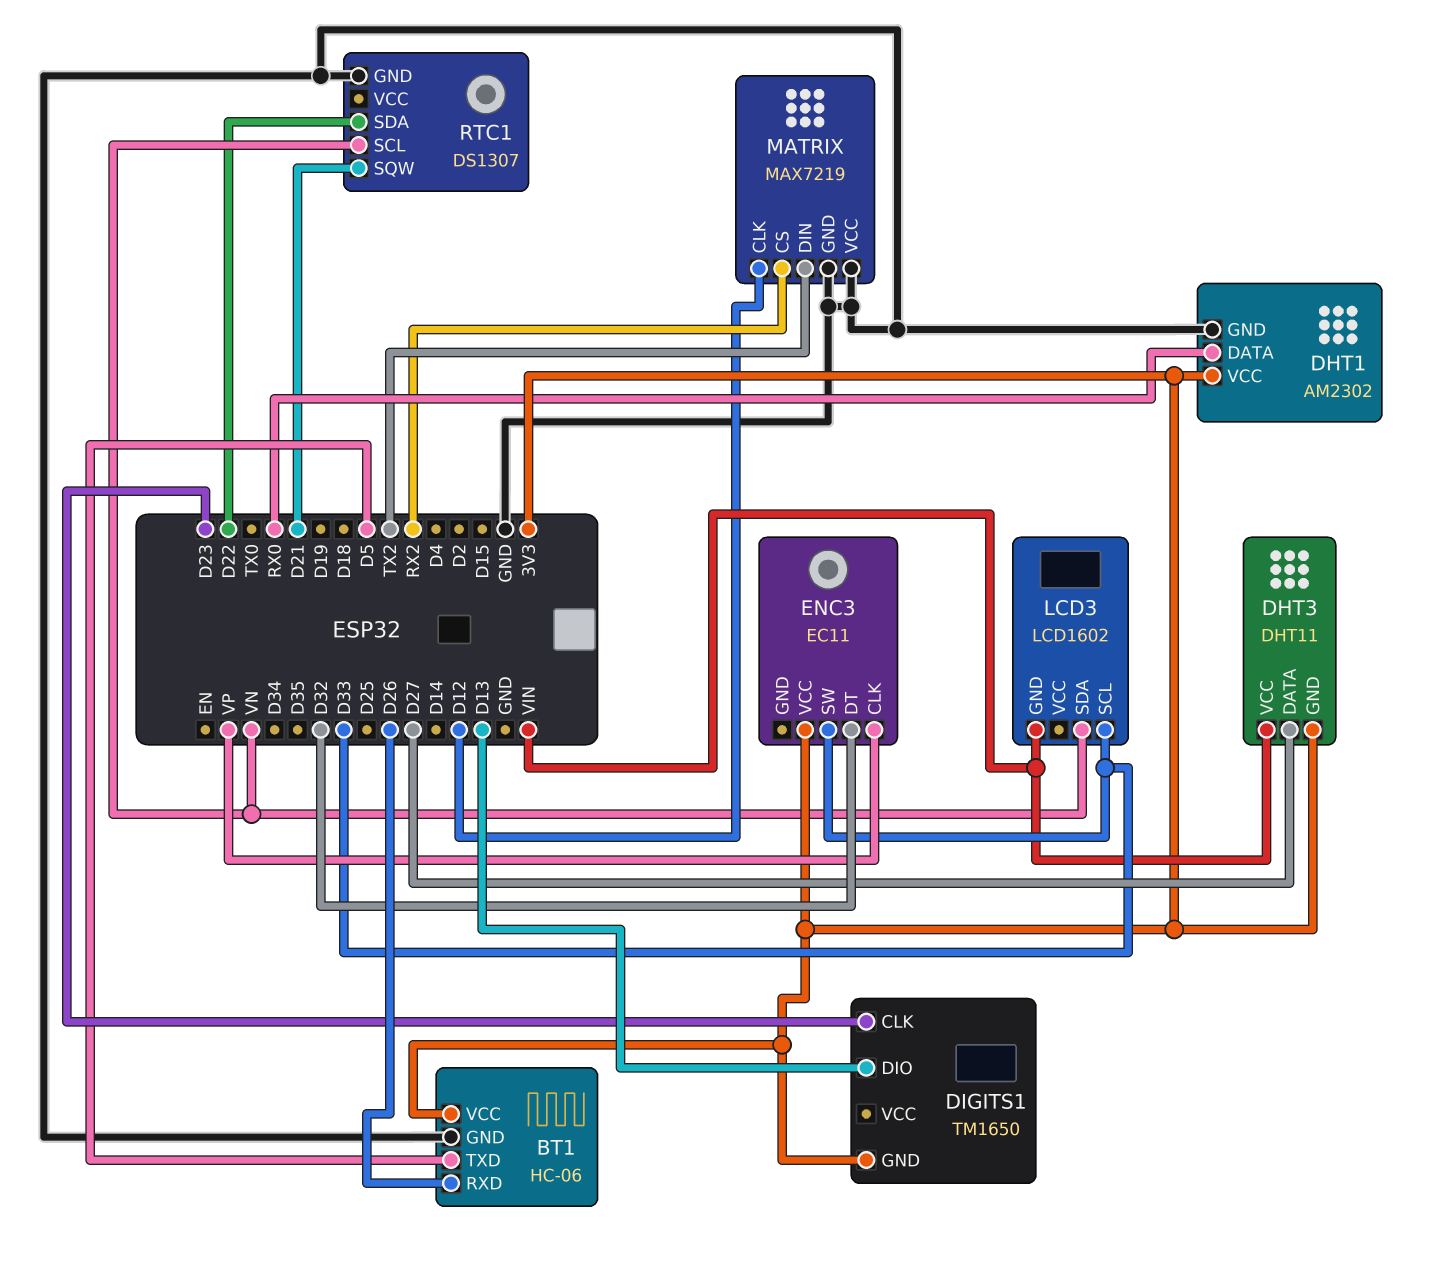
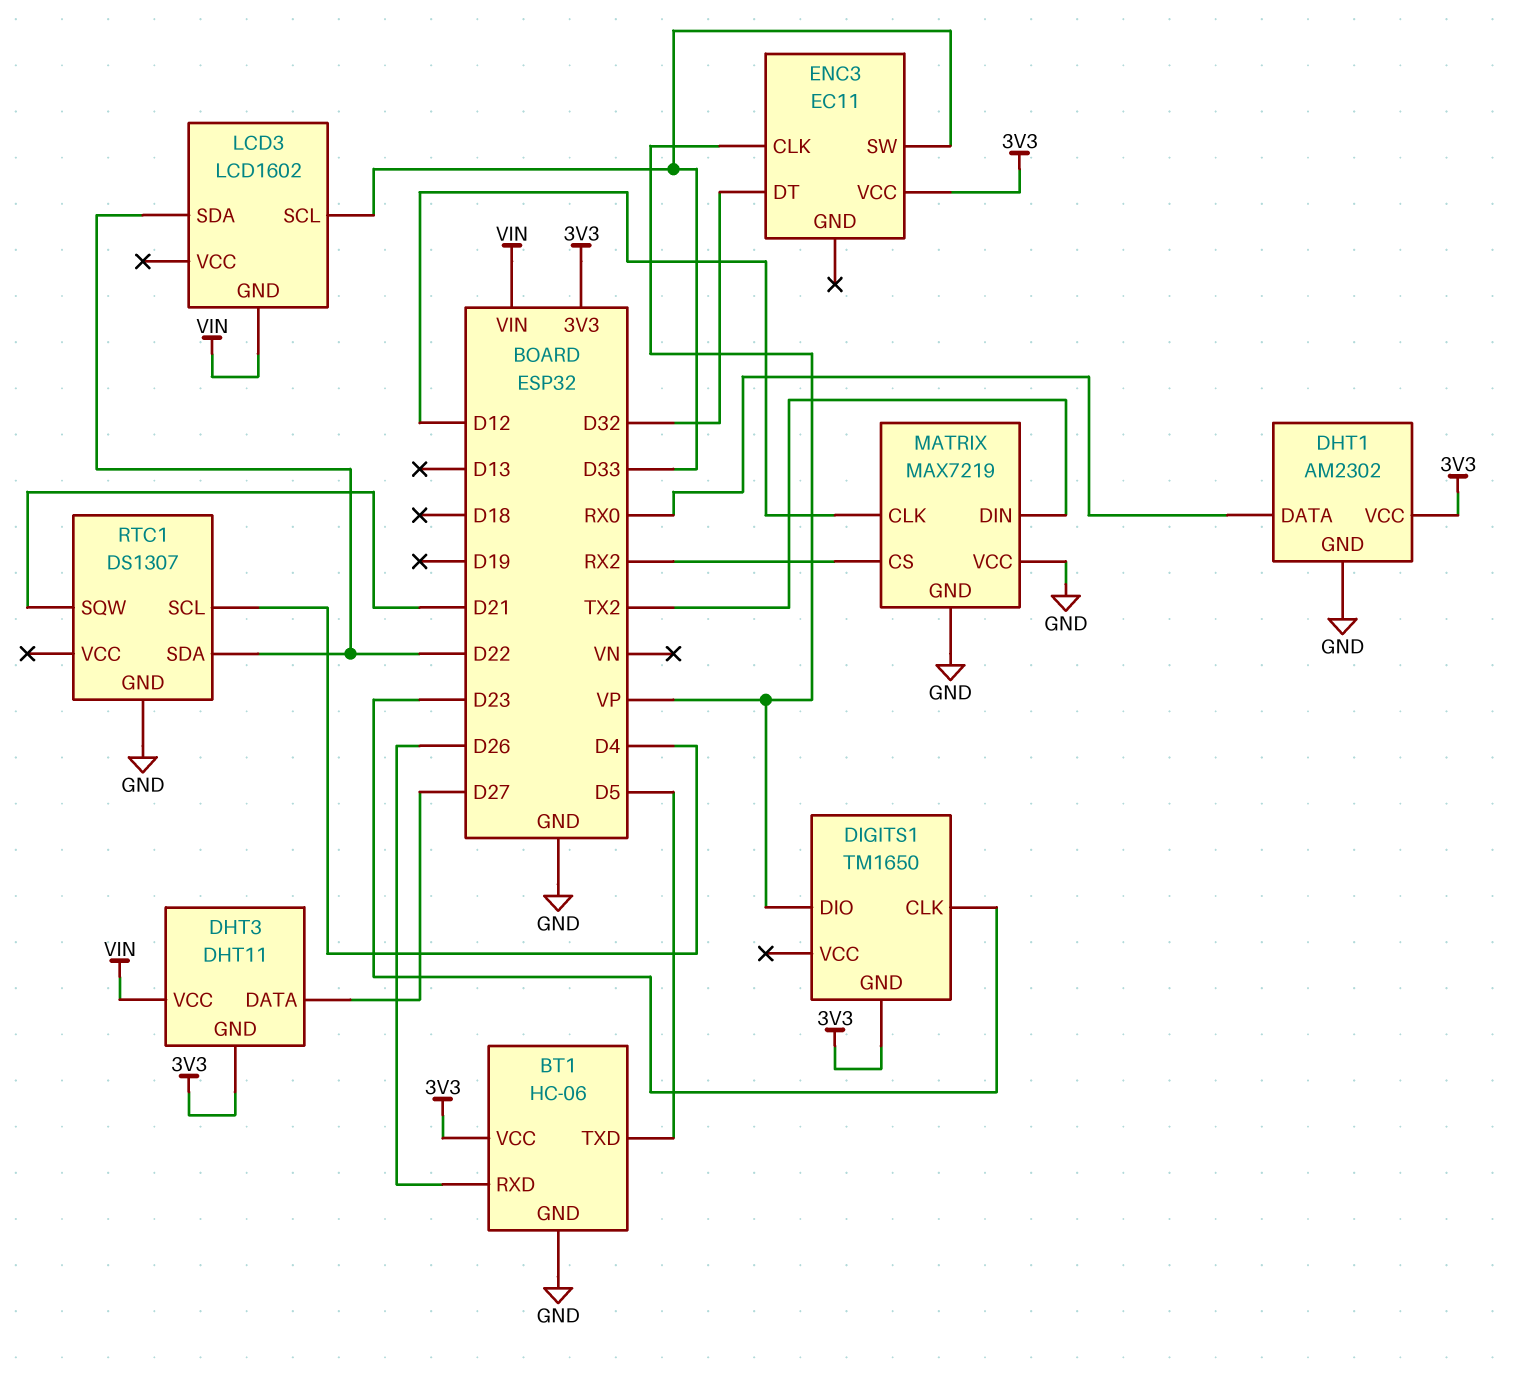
DIGITS1 pin DIO: D13 -> VP
LCD3 pin SDA: VN -> D22
RTC1 pin SCL: VN -> D4

